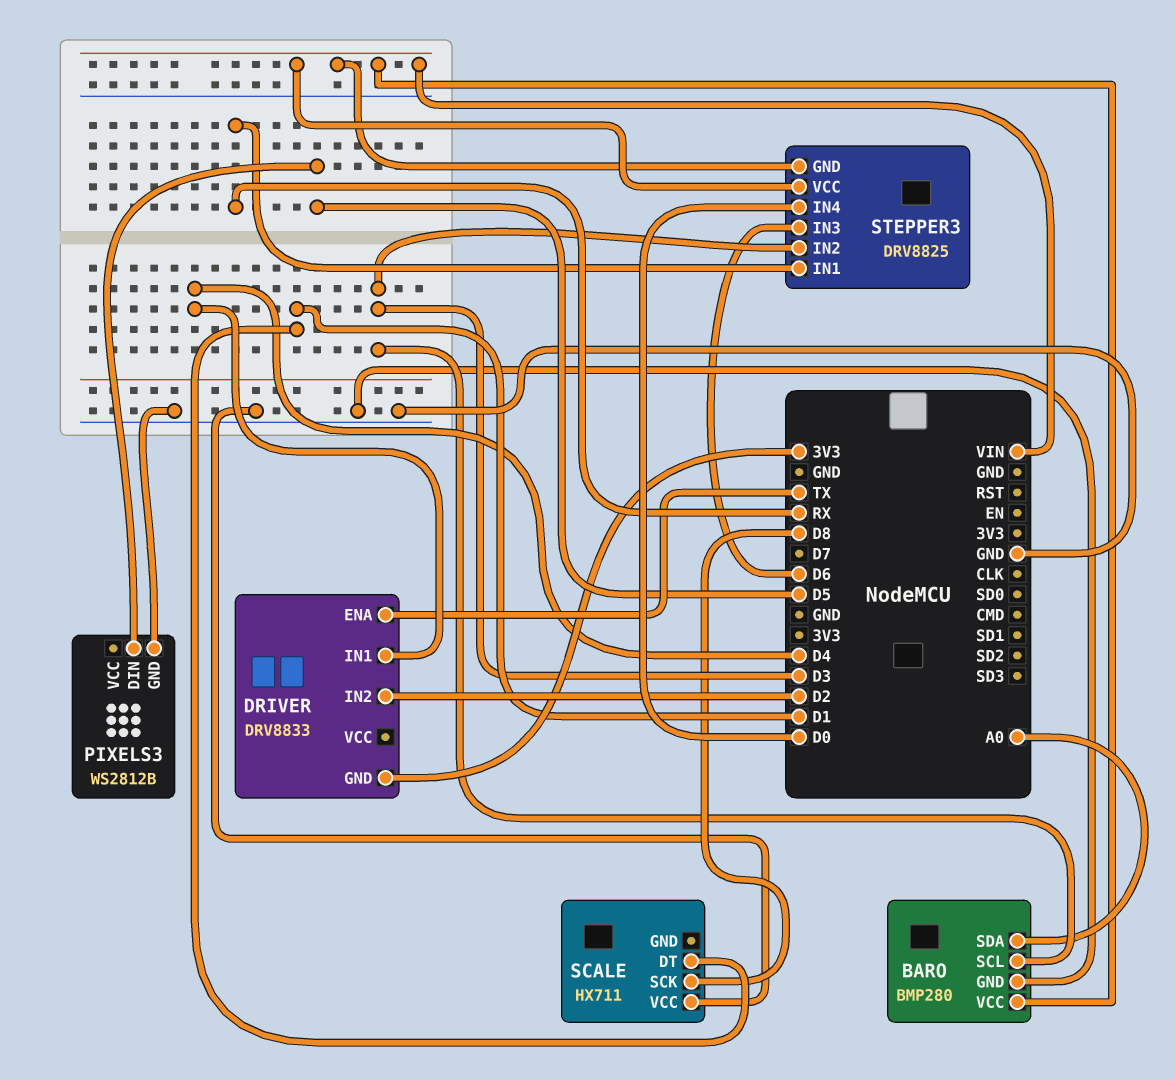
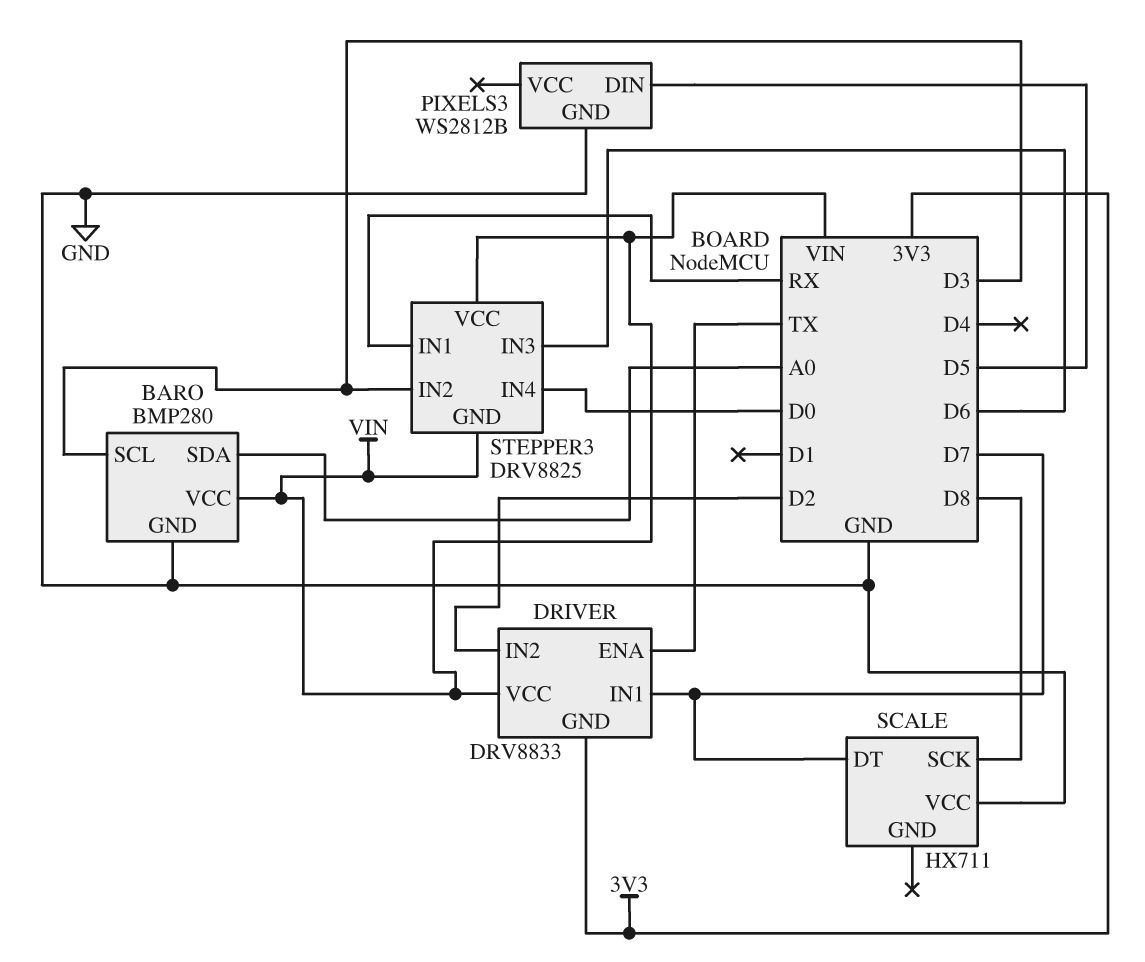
DRIVER pin IN1: D4 -> D7
DRIVER pin VCC: none -> VIN
SCALE pin DT: D1 -> D7

